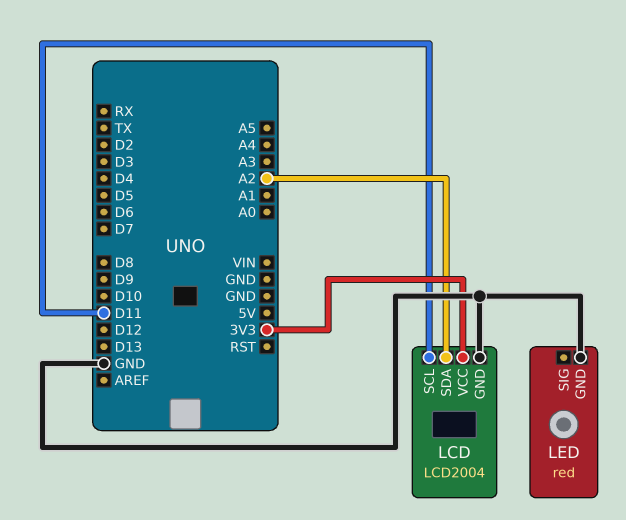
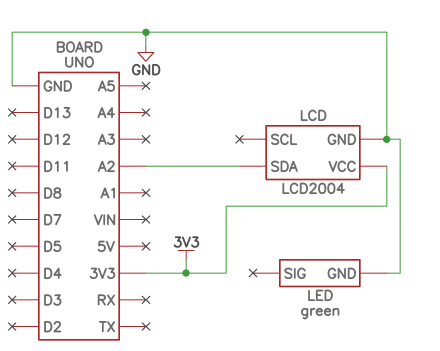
LCD pin SCL: D11 -> none
LED: red -> green

